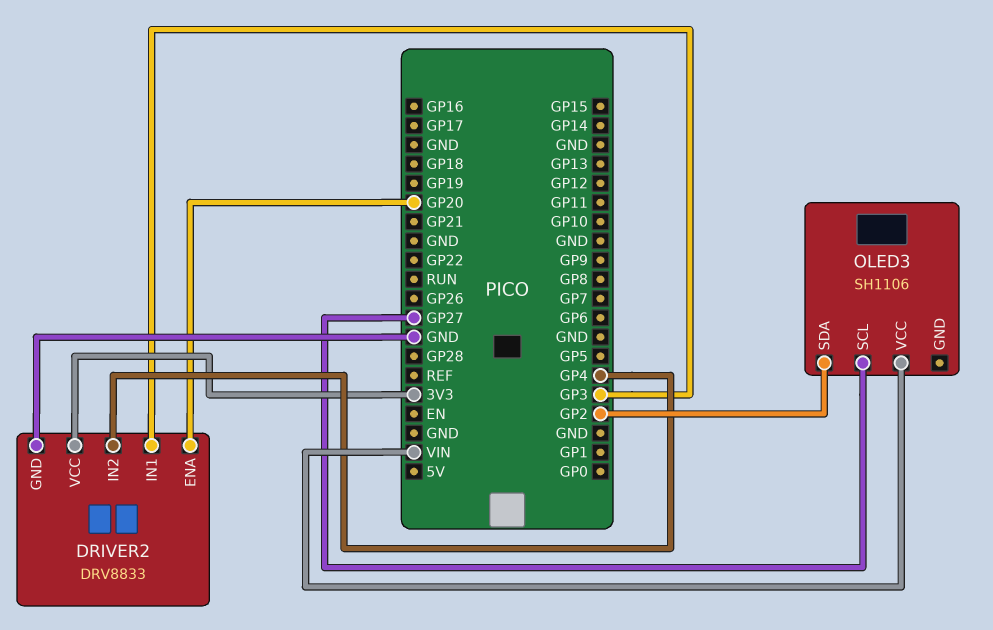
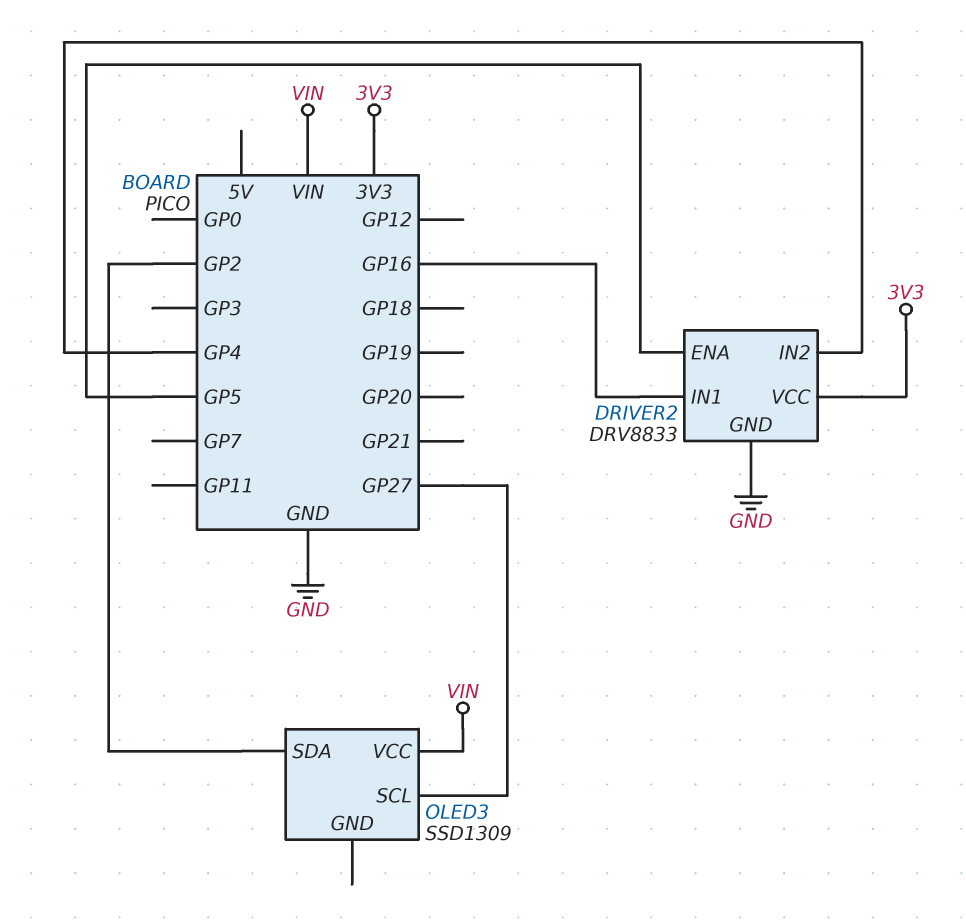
DRIVER2 pin ENA: GP20 -> GP5
DRIVER2 pin IN1: GP3 -> GP16
OLED3: SH1106 -> SSD1309

